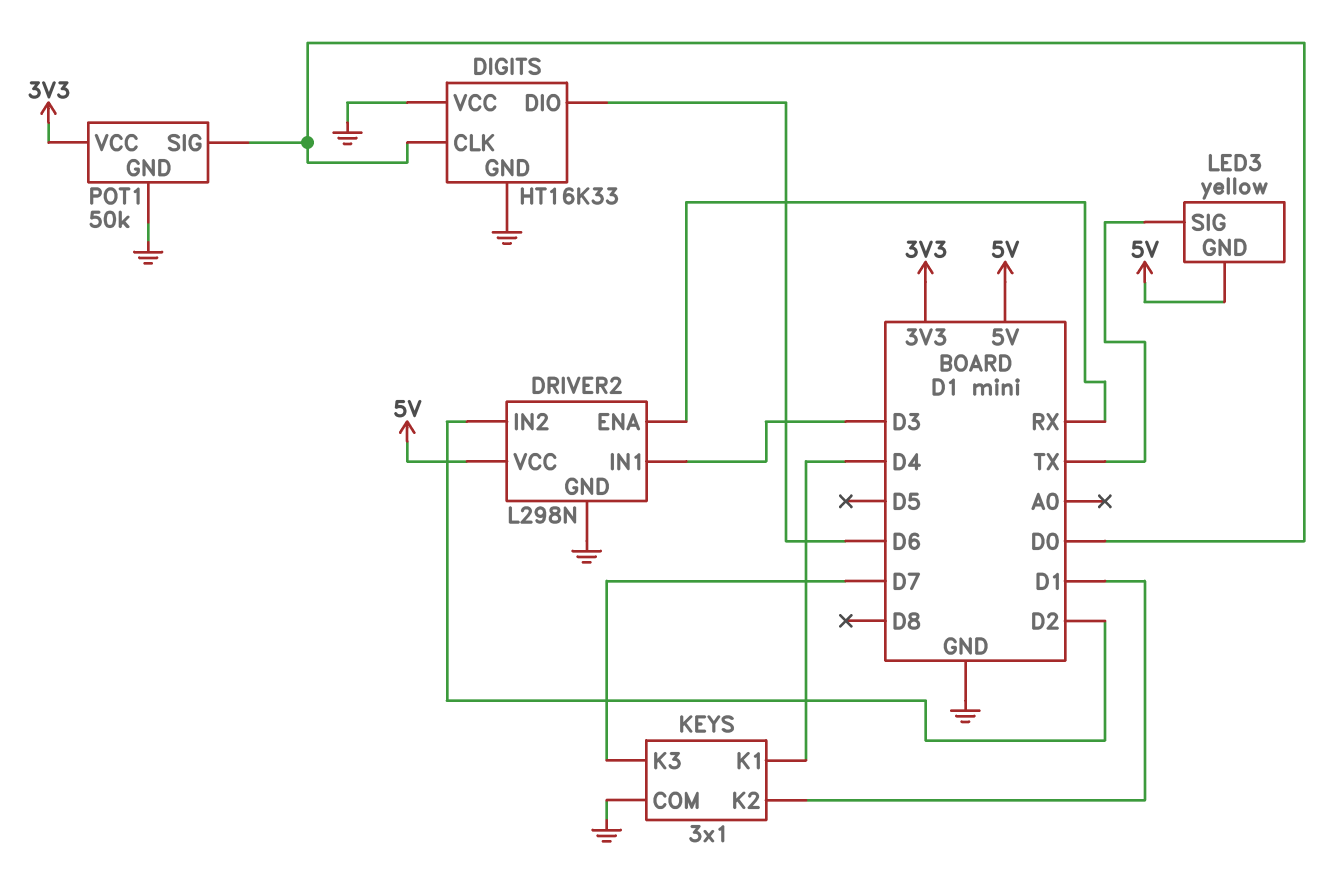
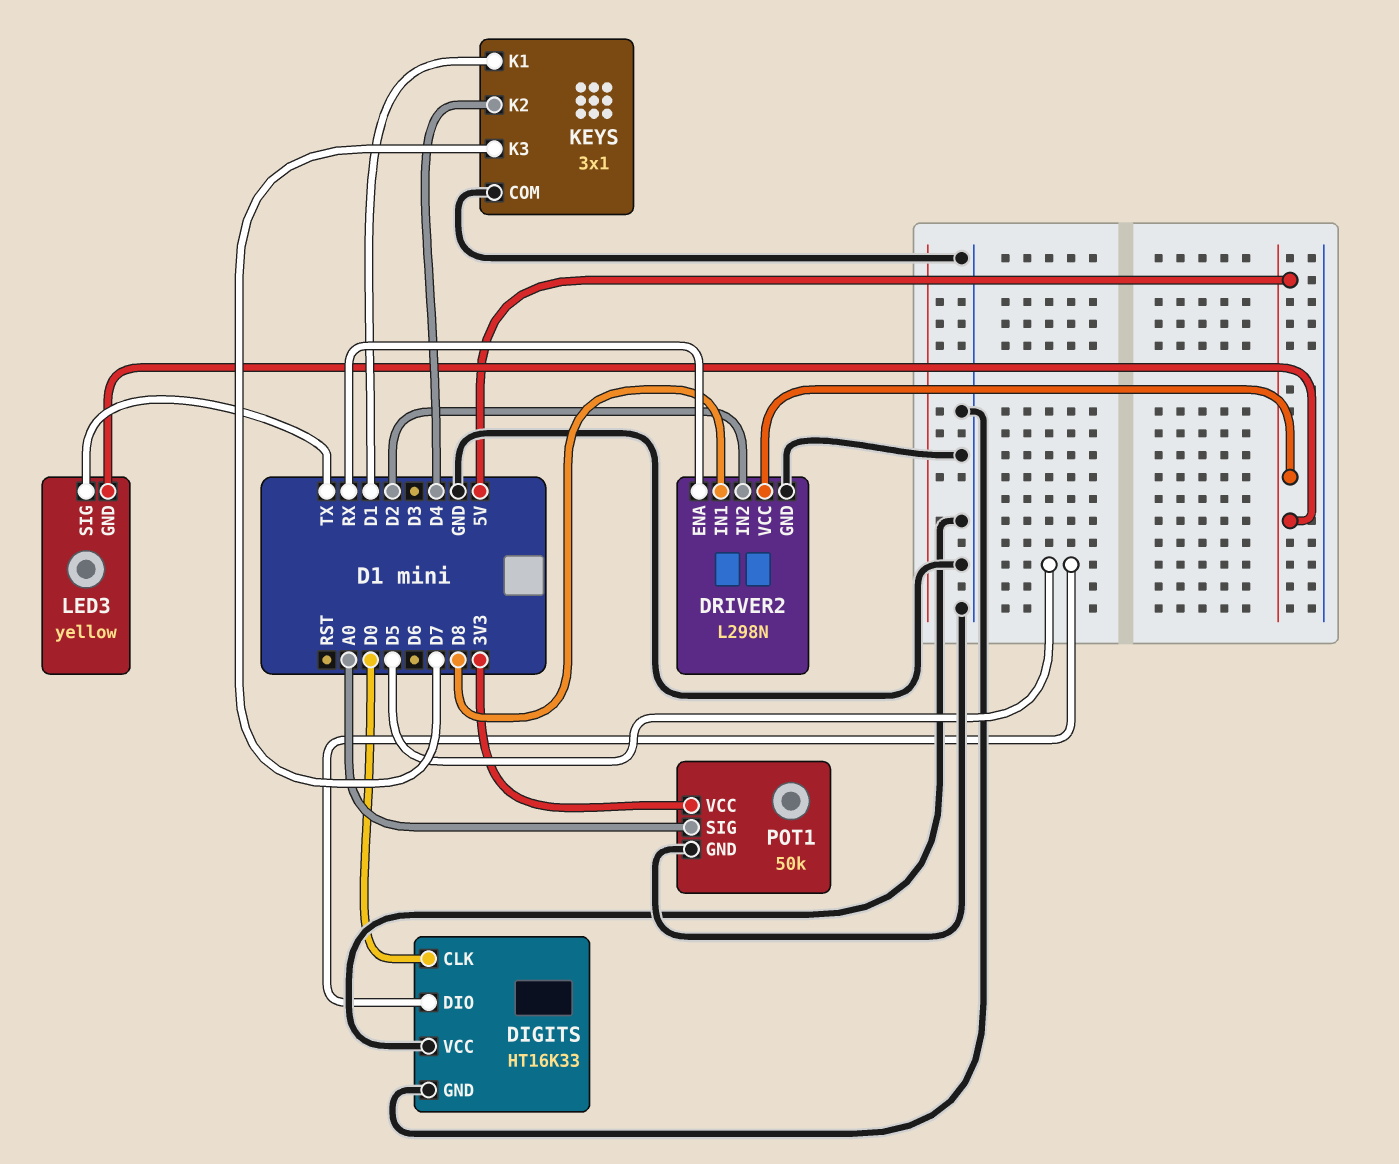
DIGITS pin DIO: D6 -> D5
DRIVER2 pin IN1: D3 -> D8
KEYS pin K1: D4 -> D1
KEYS pin K2: D1 -> D4
POT1 pin SIG: D0 -> A0

